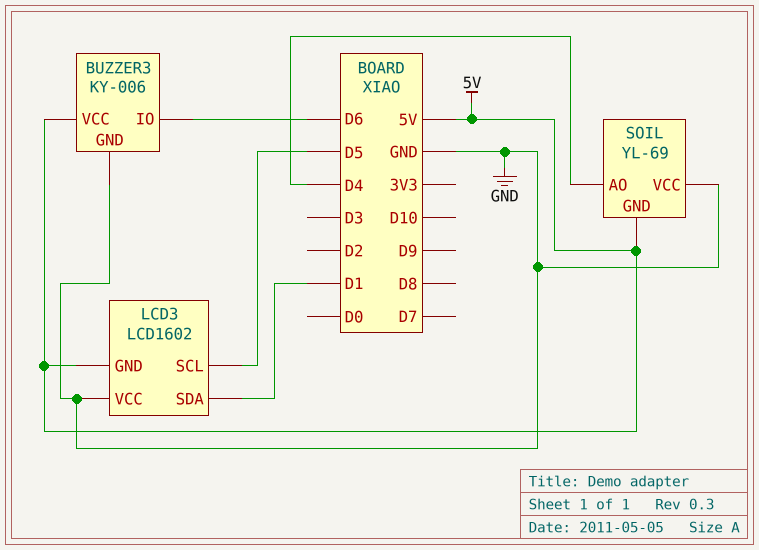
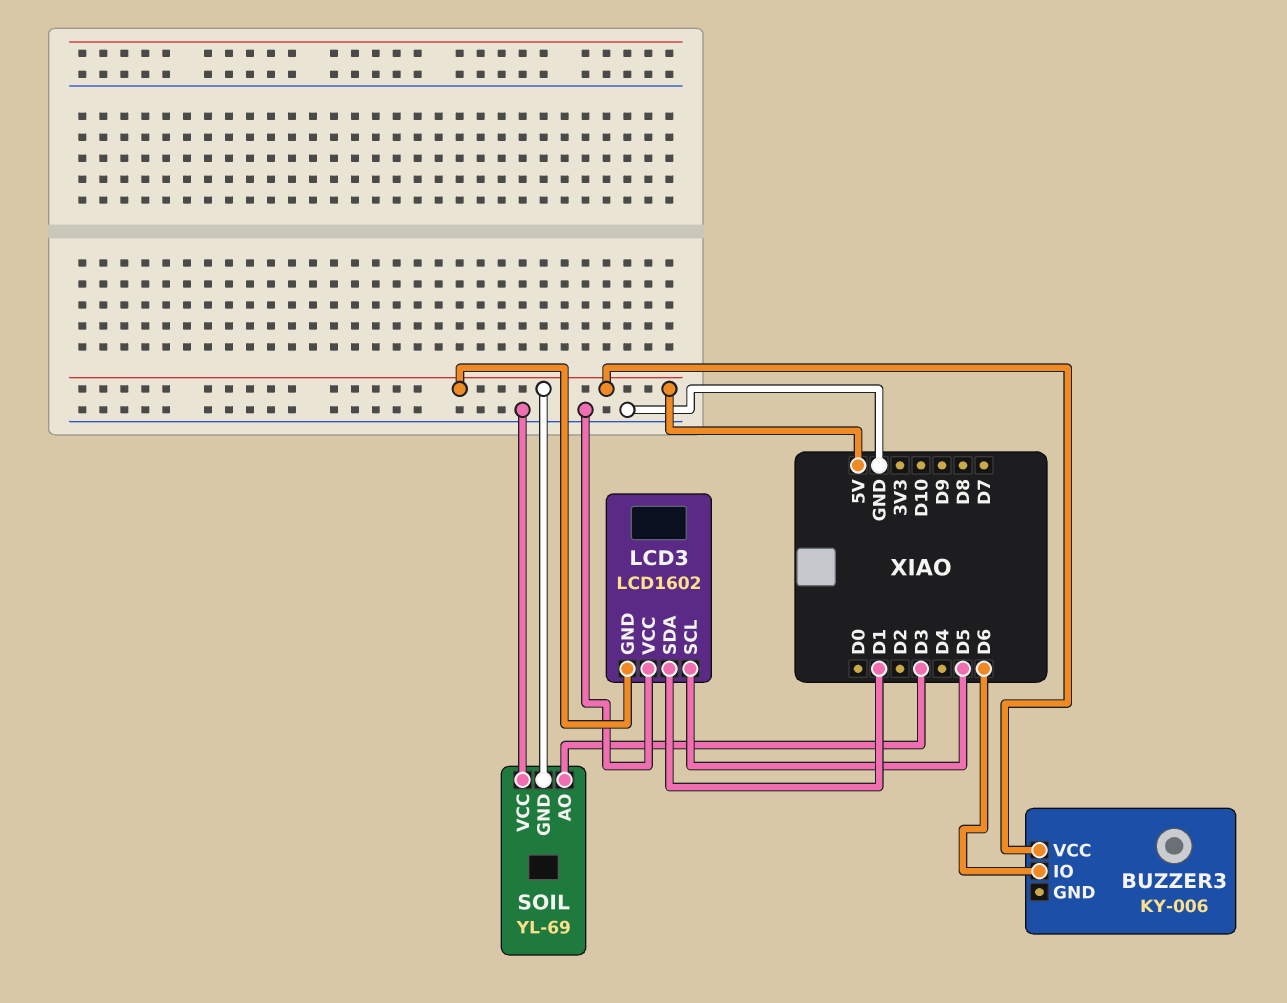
BUZZER3 pin GND: GND -> none
SOIL pin AO: D4 -> D3

